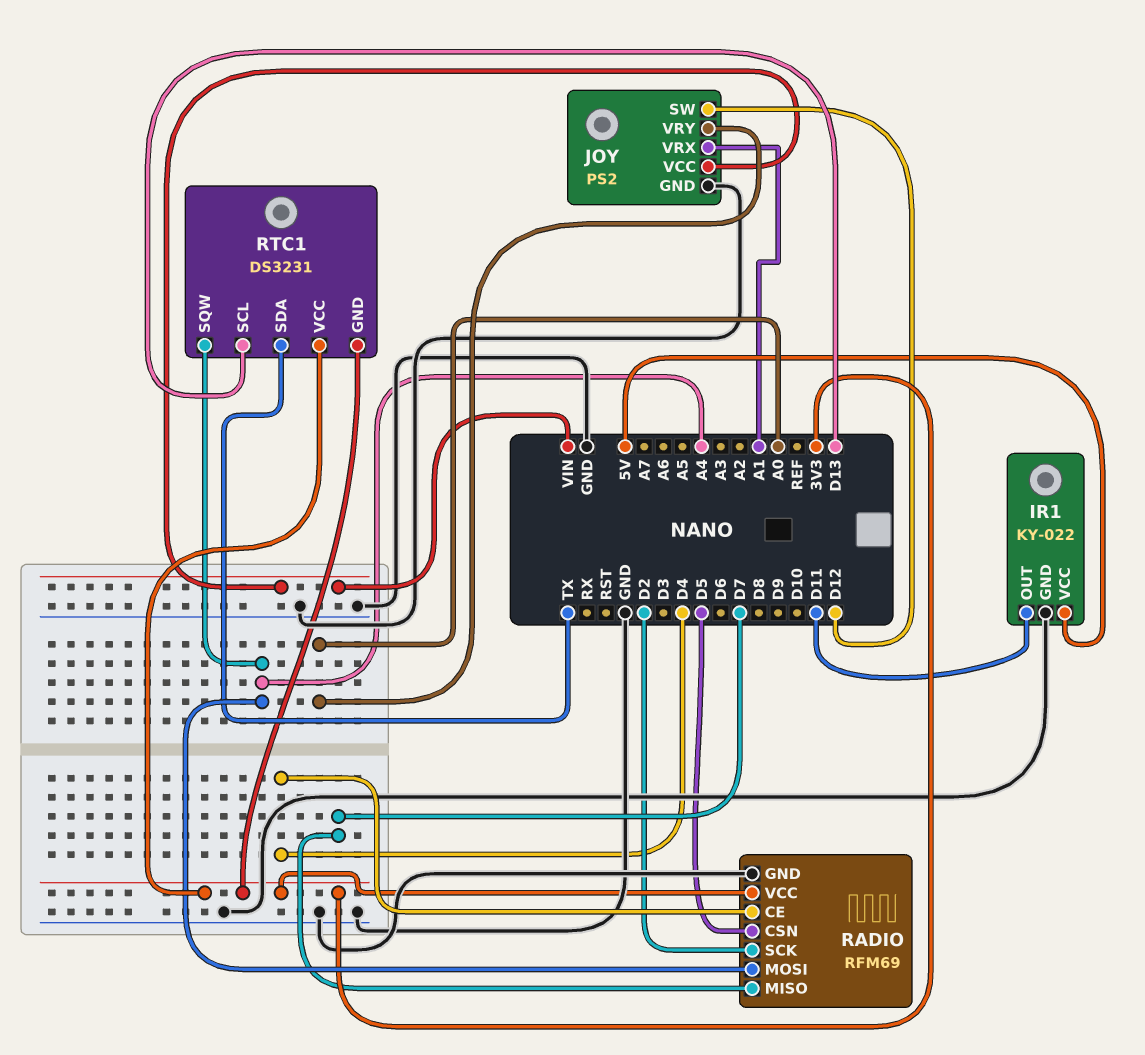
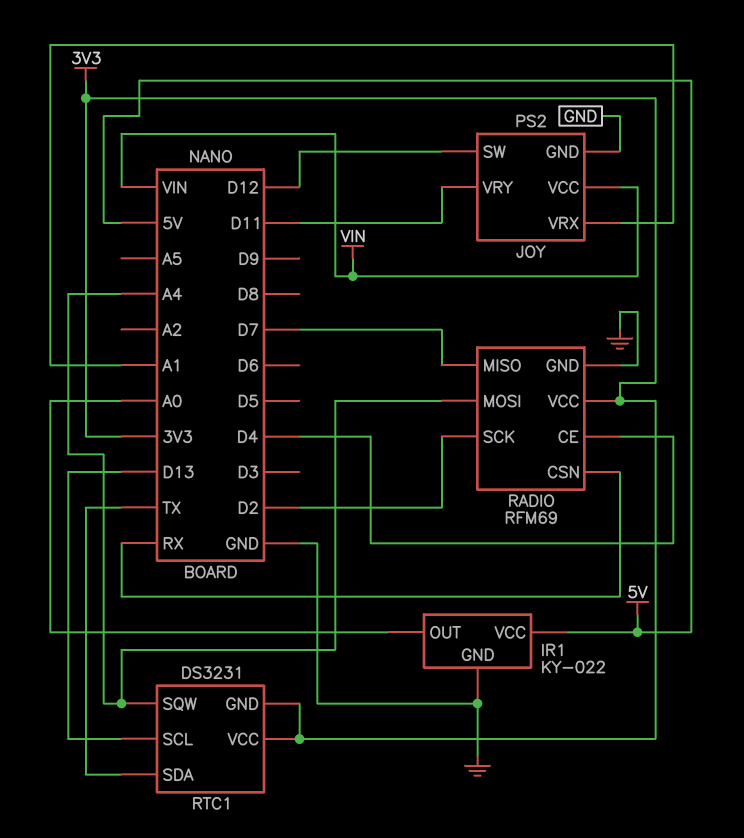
IR1 pin OUT: D11 -> A0
JOY pin VRY: A0 -> D11
RADIO pin CSN: D5 -> RX

